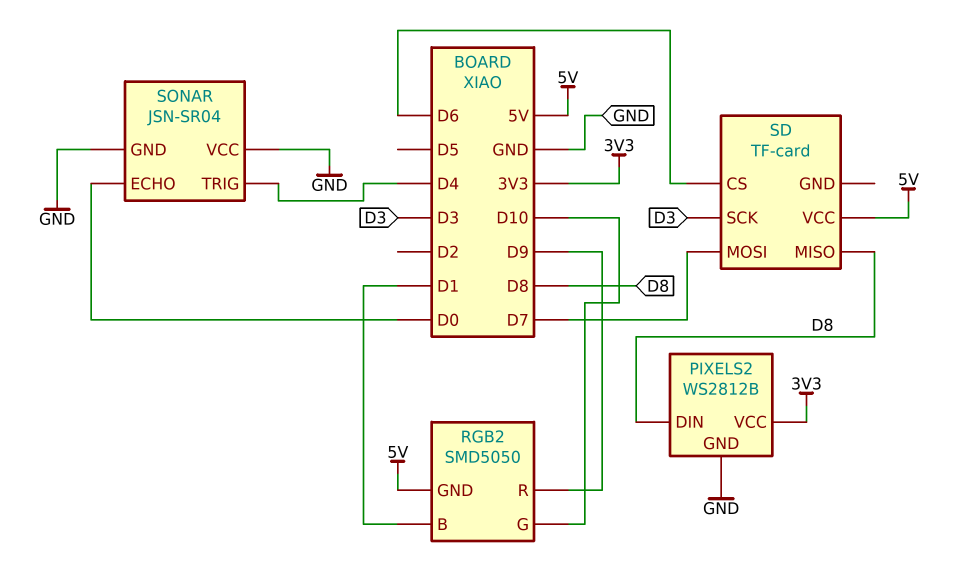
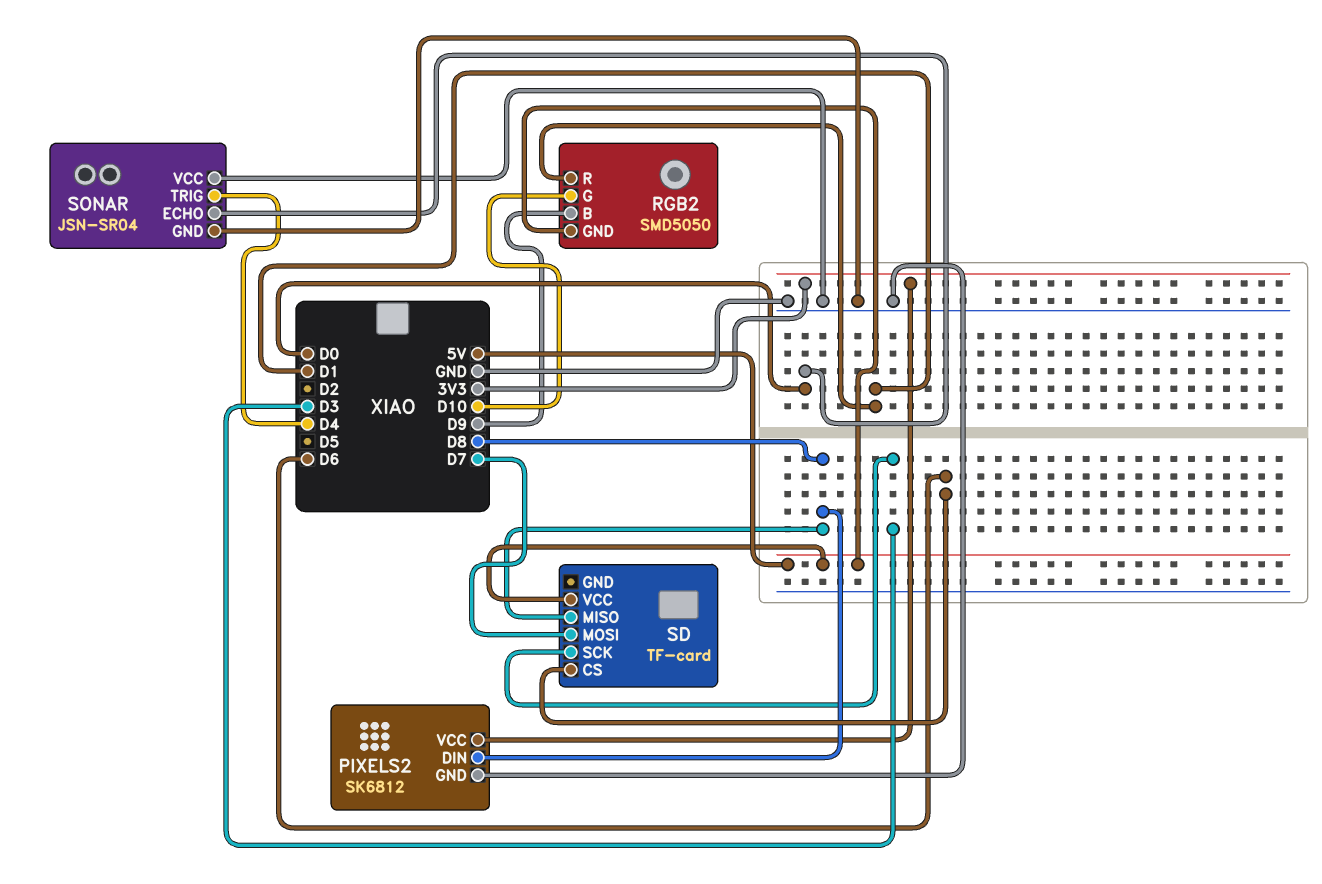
PIXELS2: WS2812B -> SK6812
RGB2 pin B: D1 -> D9
RGB2 pin R: D9 -> D1

